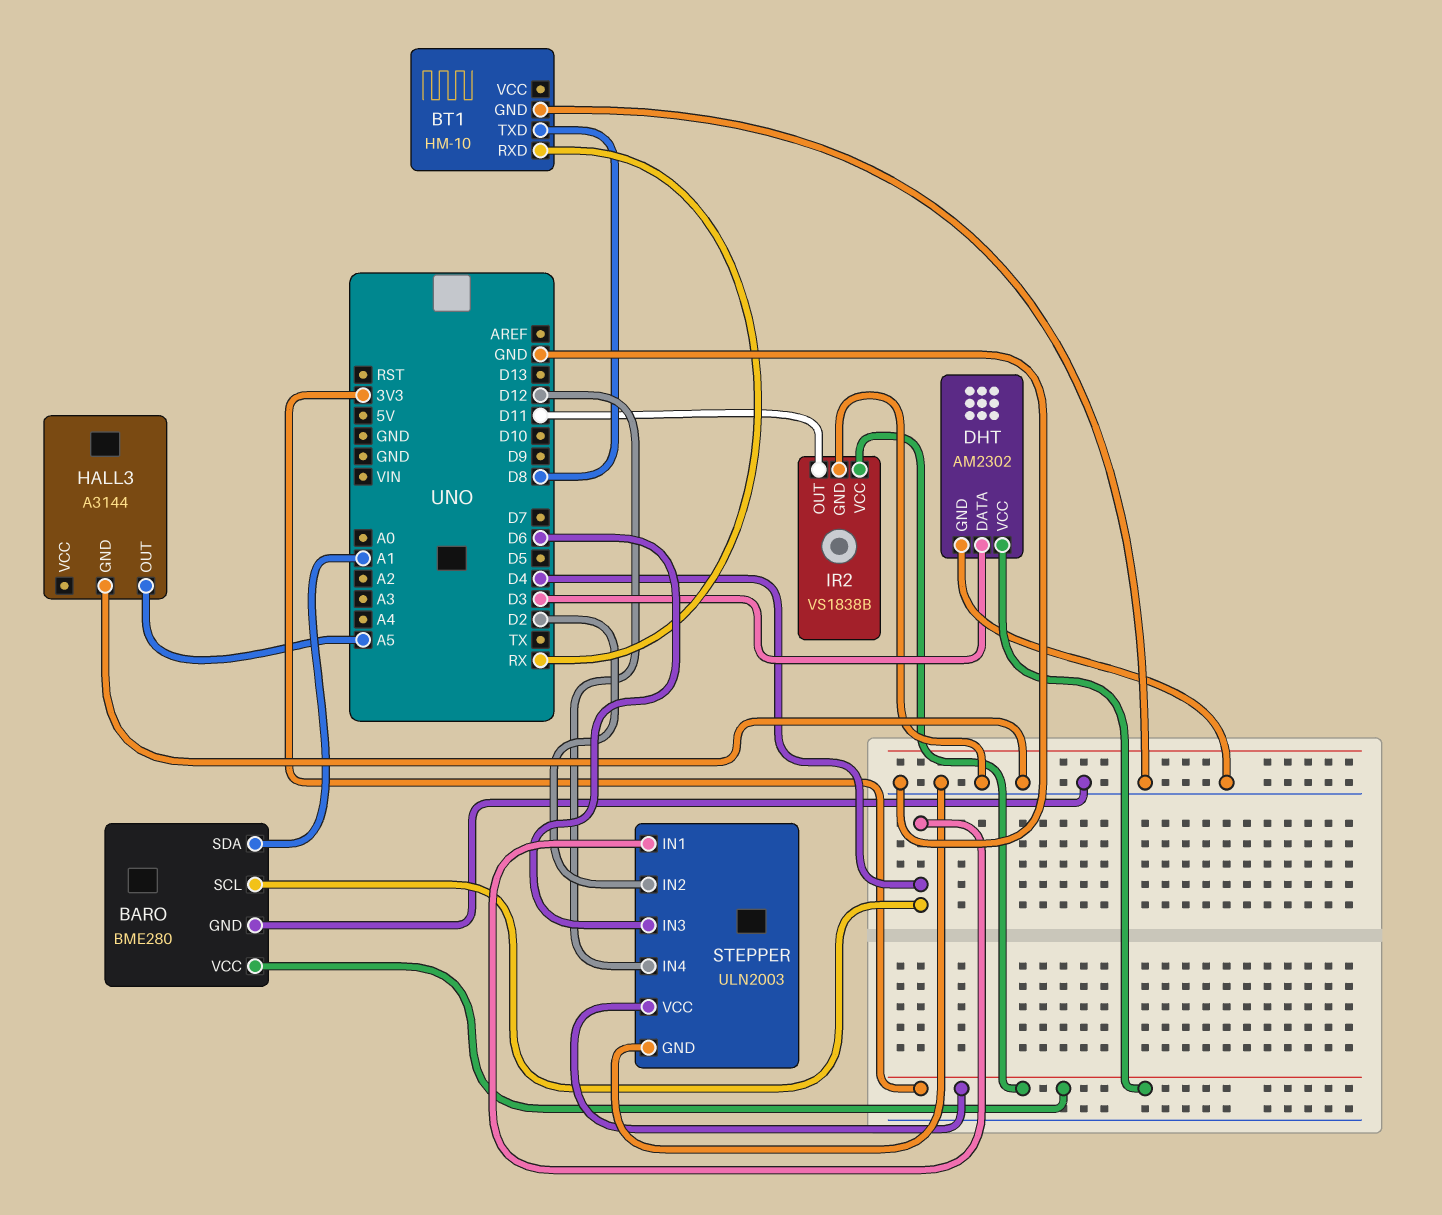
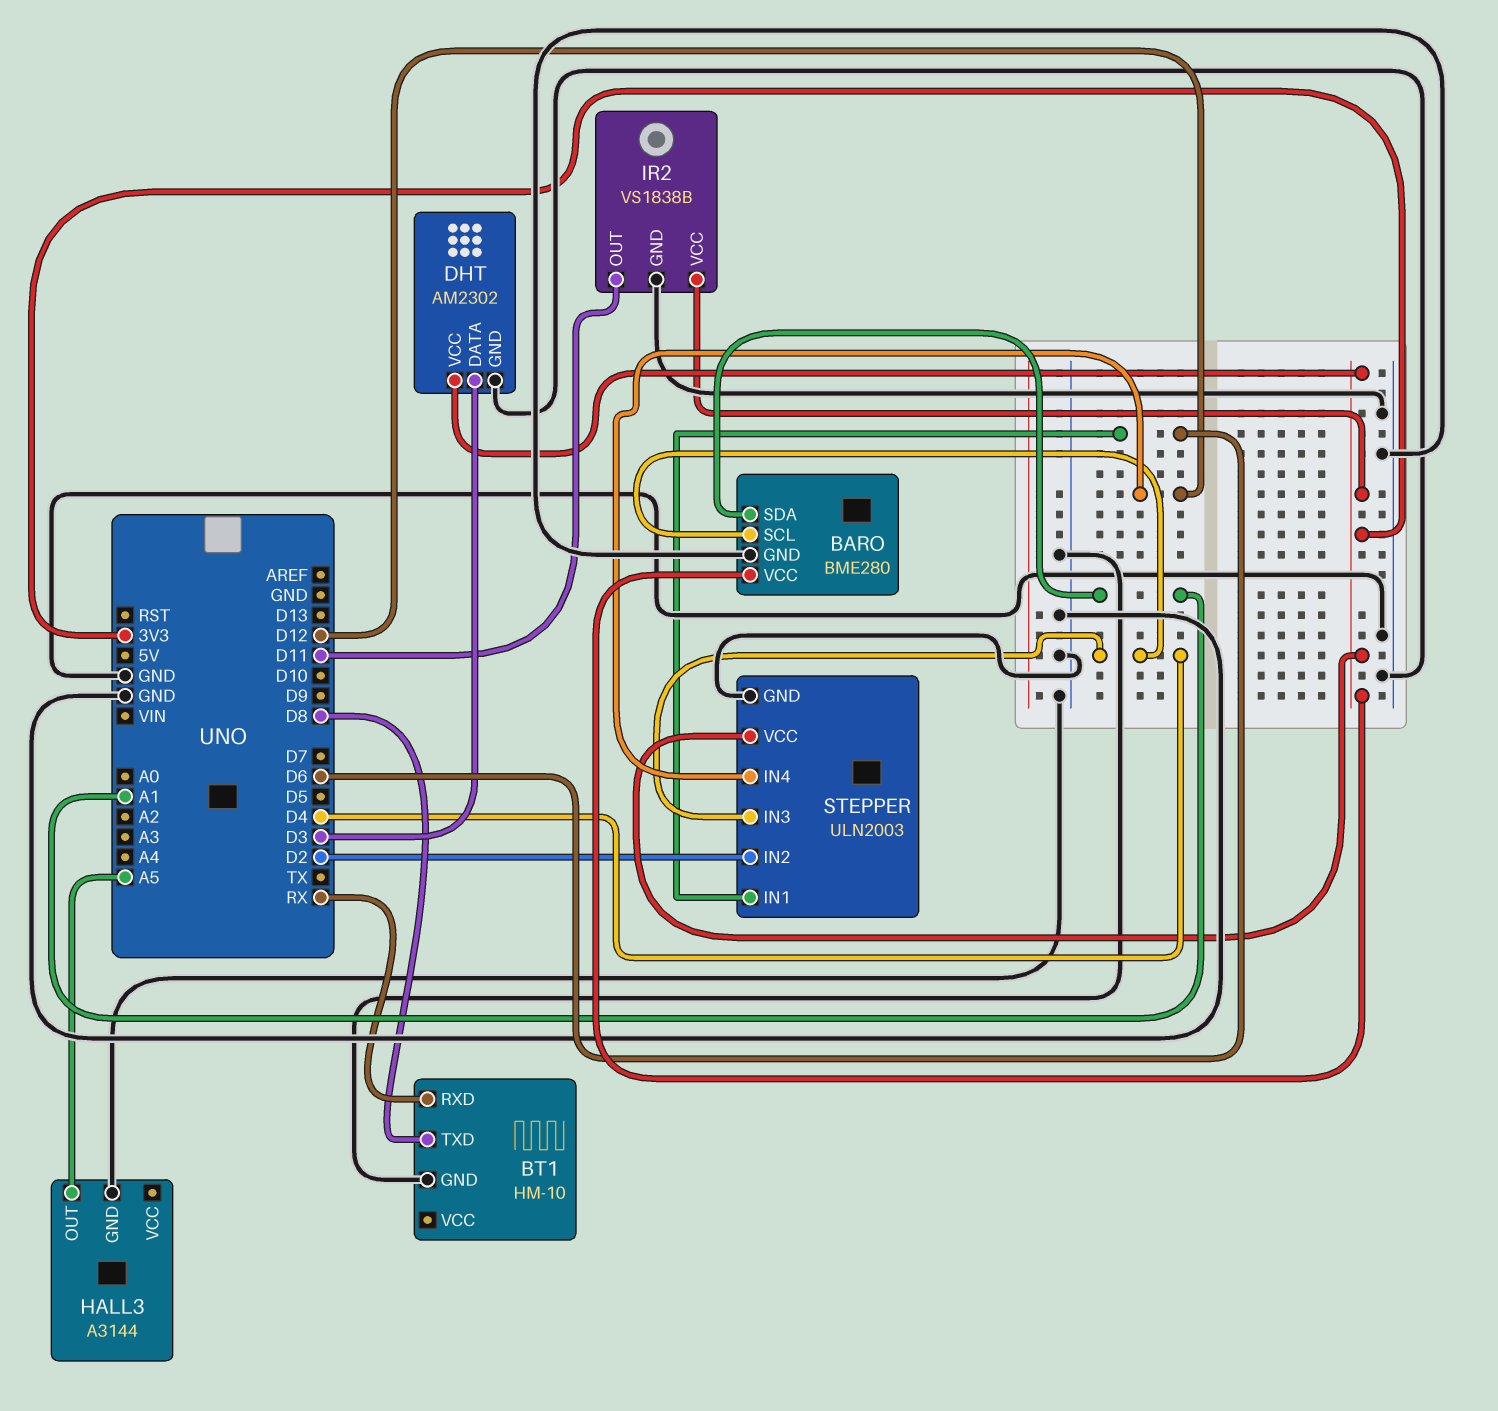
STEPPER pin IN1: D4 -> D6
STEPPER pin IN3: D6 -> D4

